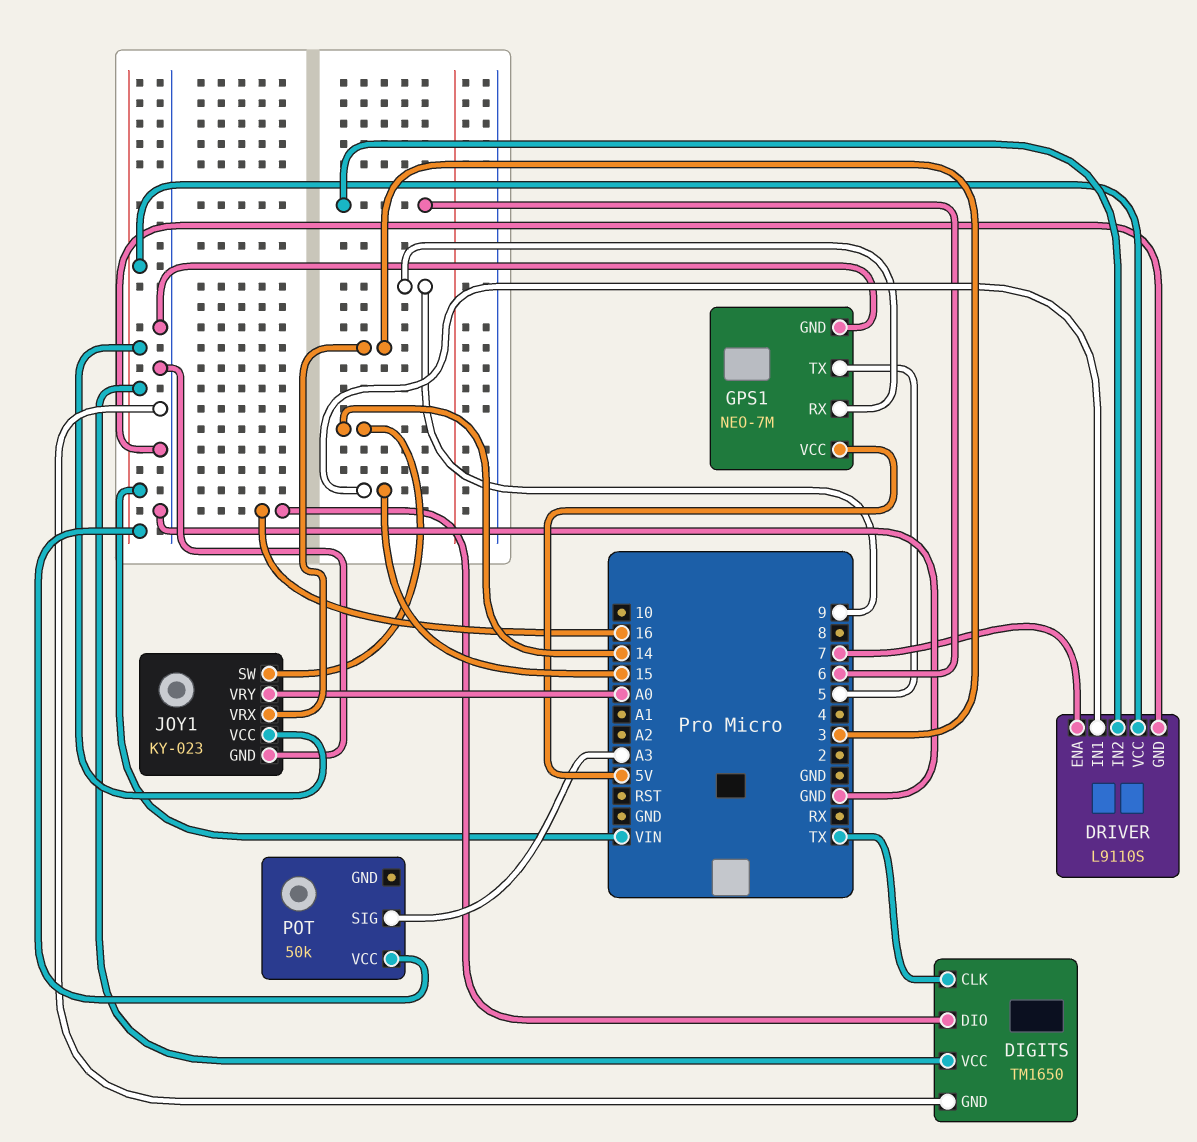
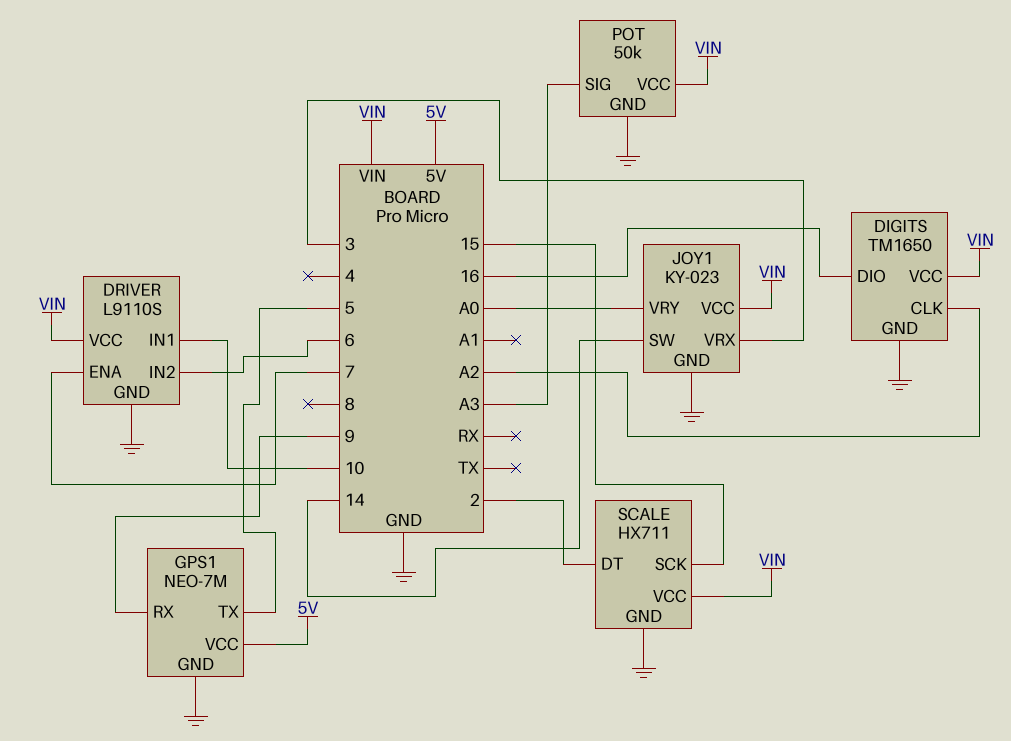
DIGITS pin CLK: TX -> A2
DRIVER pin IN1: 15 -> 10
POT pin GND: none -> GND
SCALE: none -> HX711
SCALE pin DT: none -> 2
SCALE pin GND: none -> GND
SCALE pin SCK: none -> 15
SCALE pin VCC: none -> VIN

